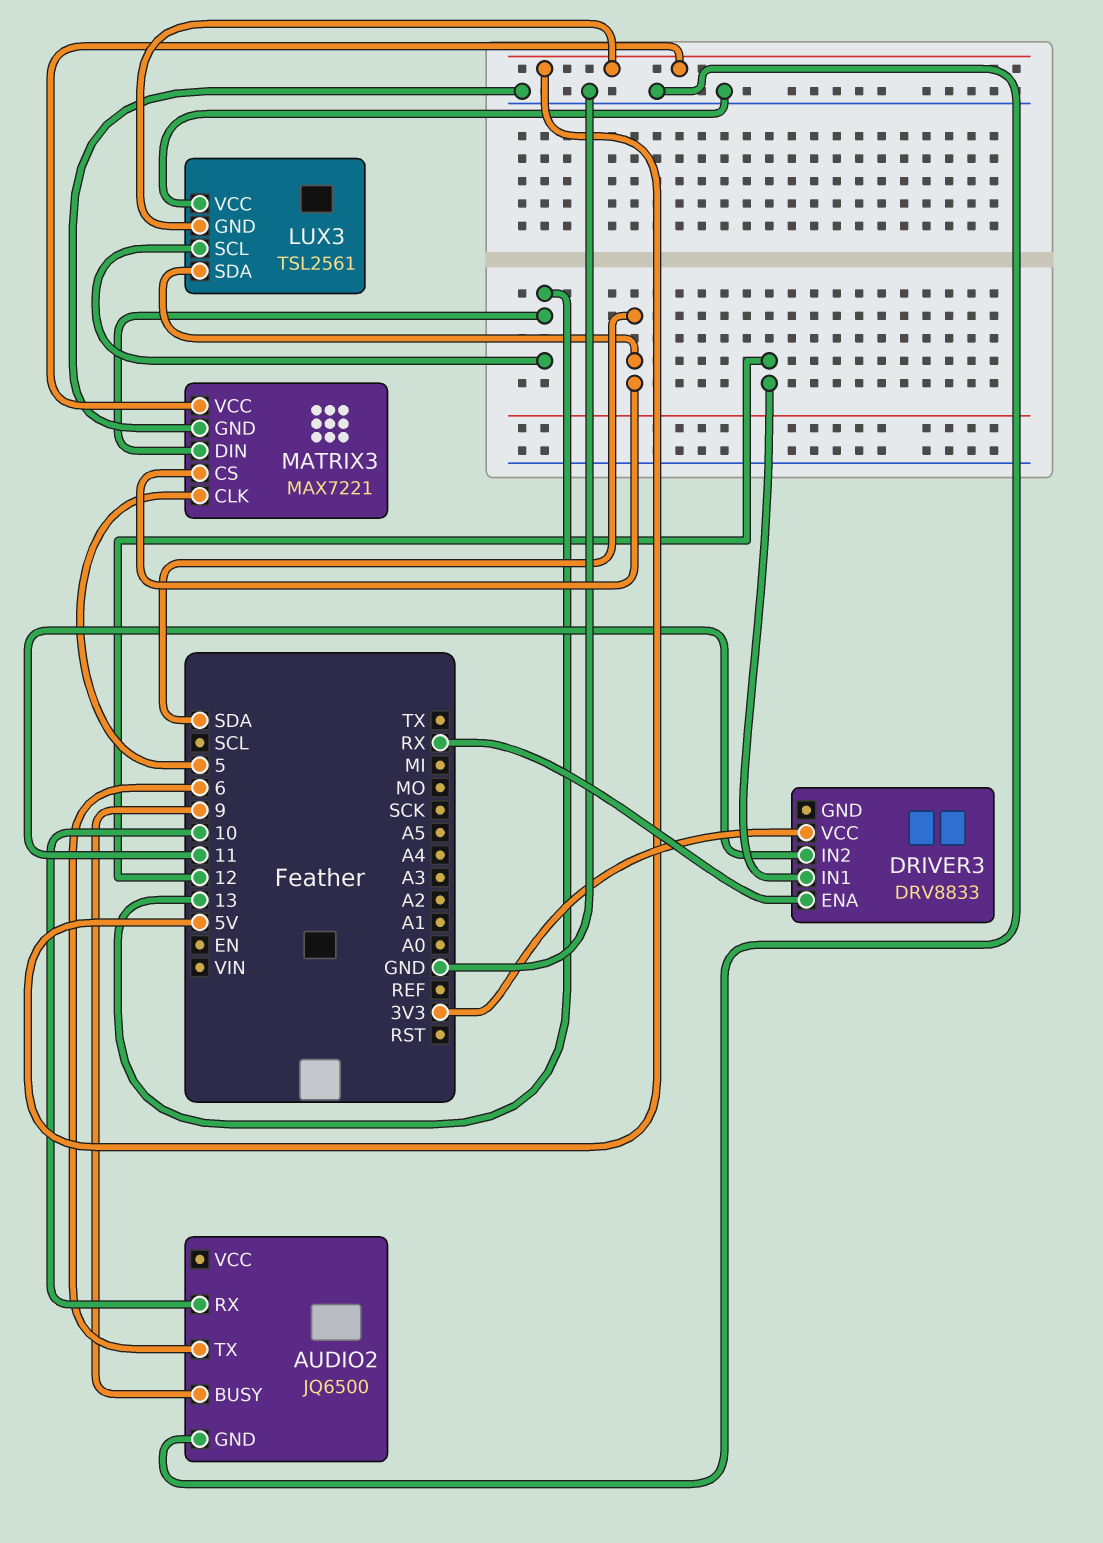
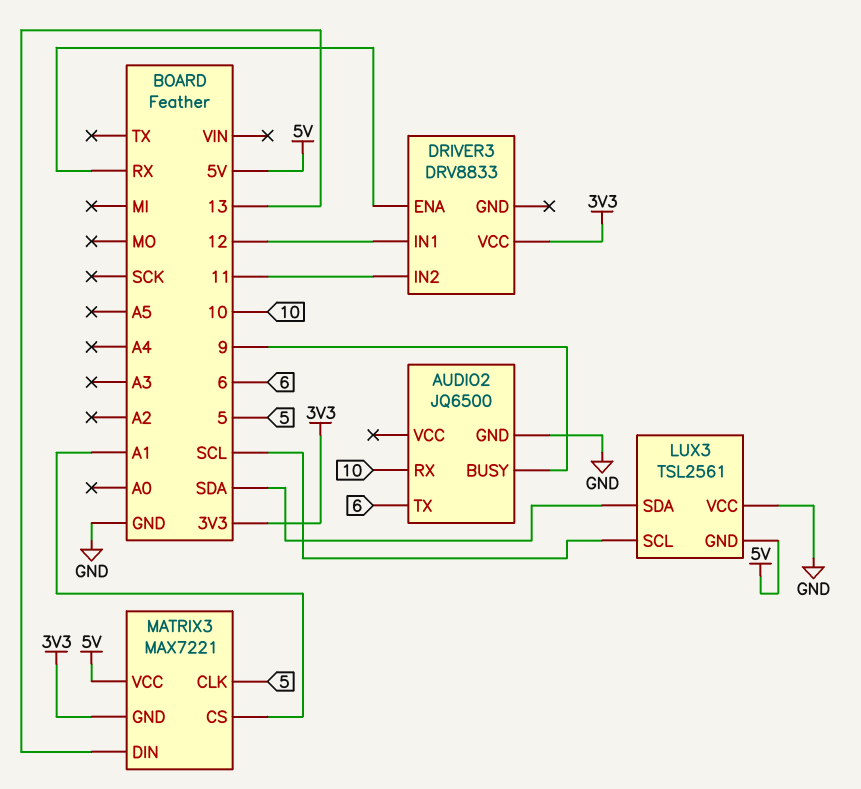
LUX3 pin SCL: 13 -> SCL
MATRIX3 pin CS: SDA -> A1
MATRIX3 pin GND: GND -> 3V3

